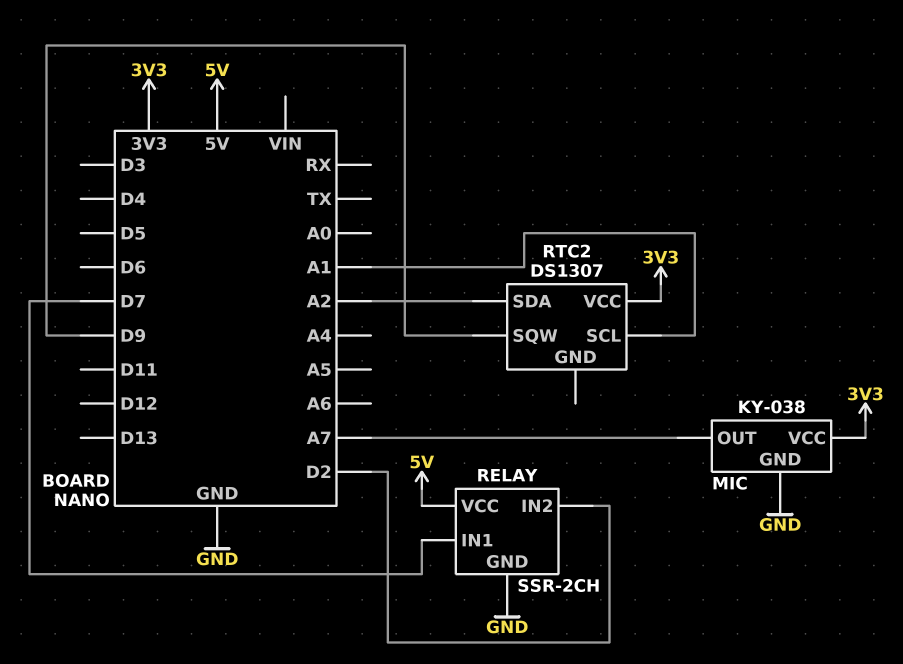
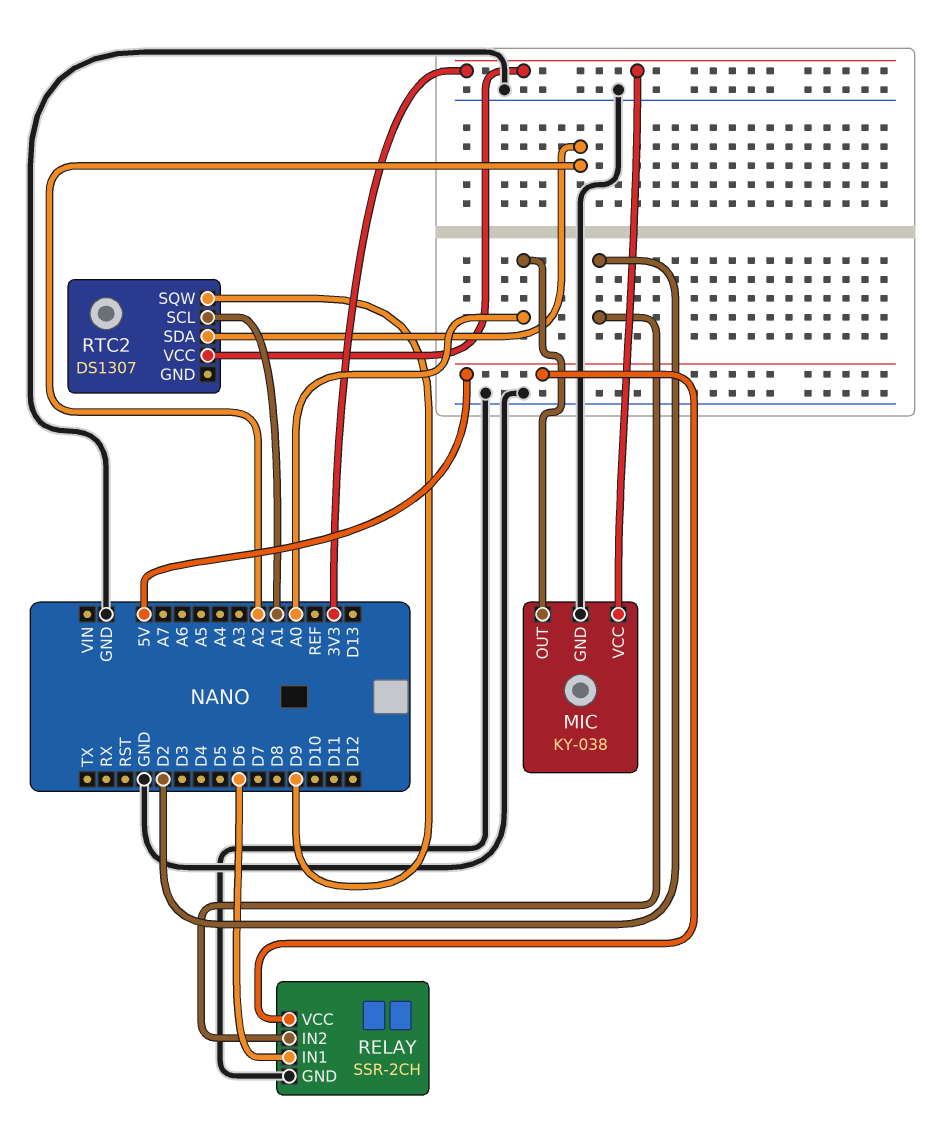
MIC pin OUT: A7 -> A0
RELAY pin IN1: D7 -> D6

